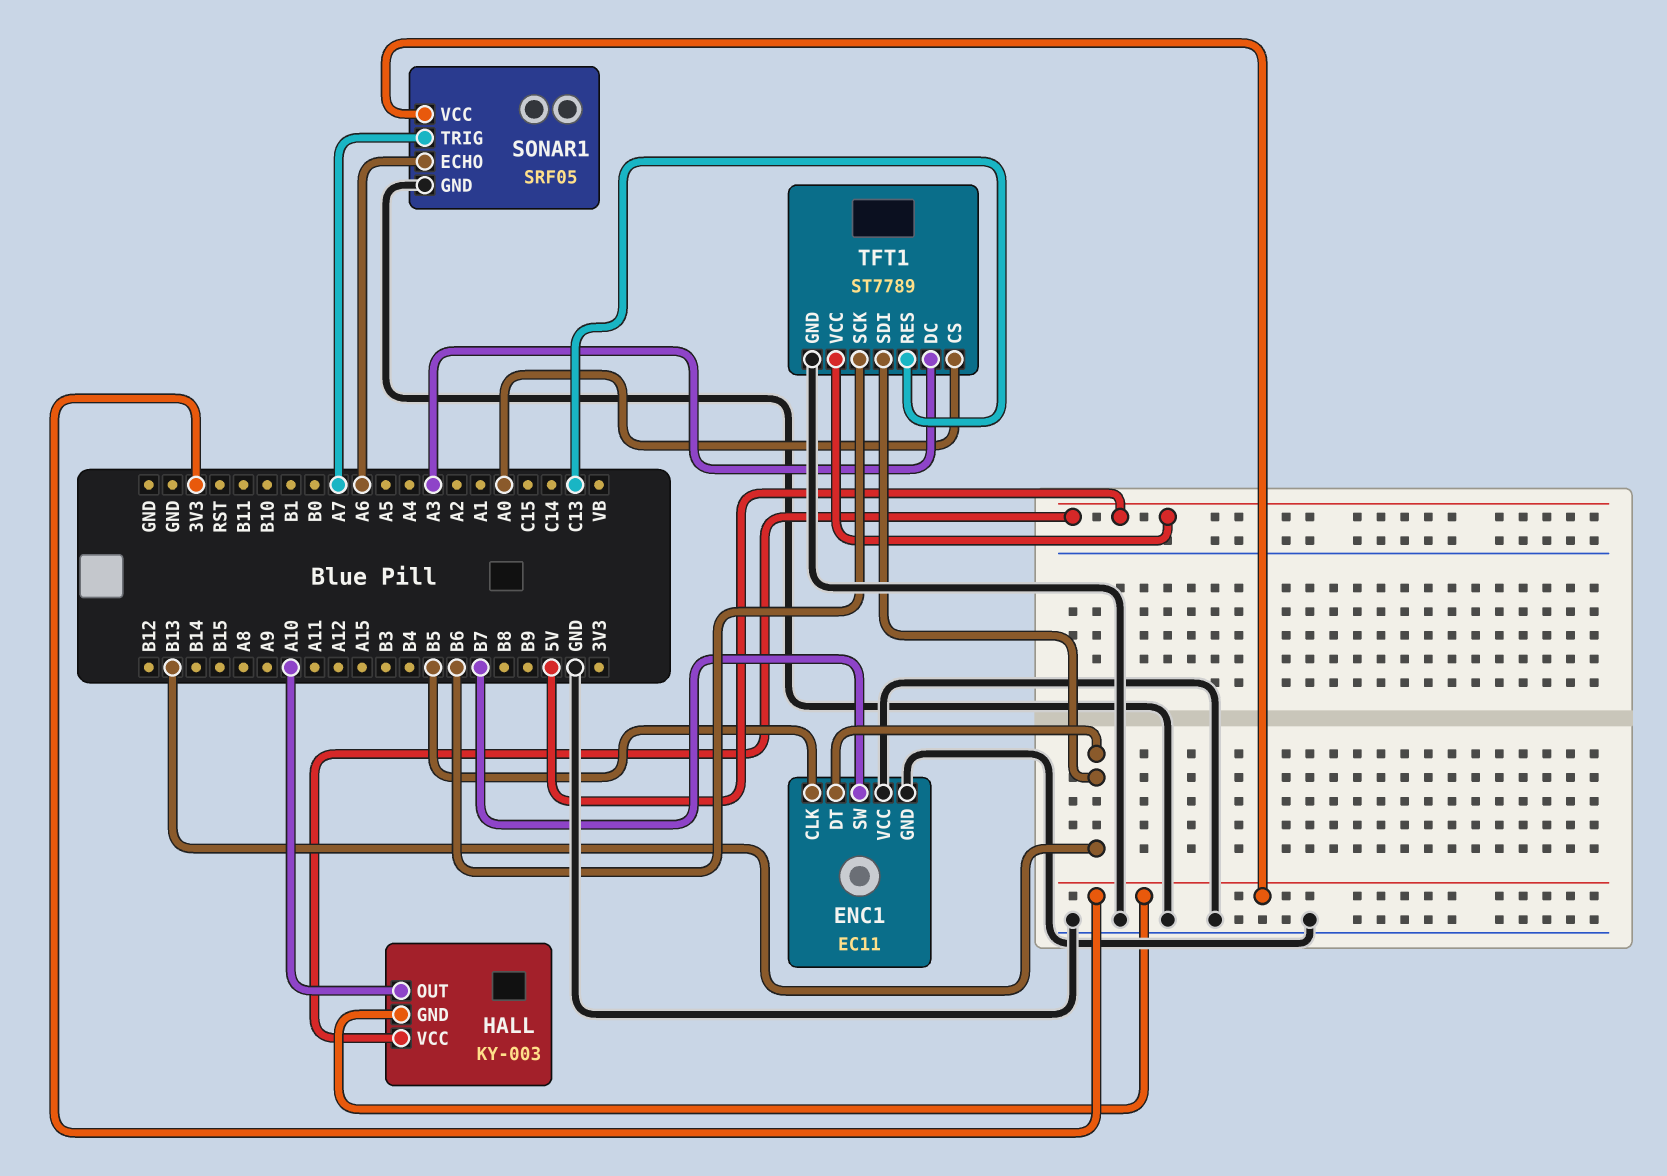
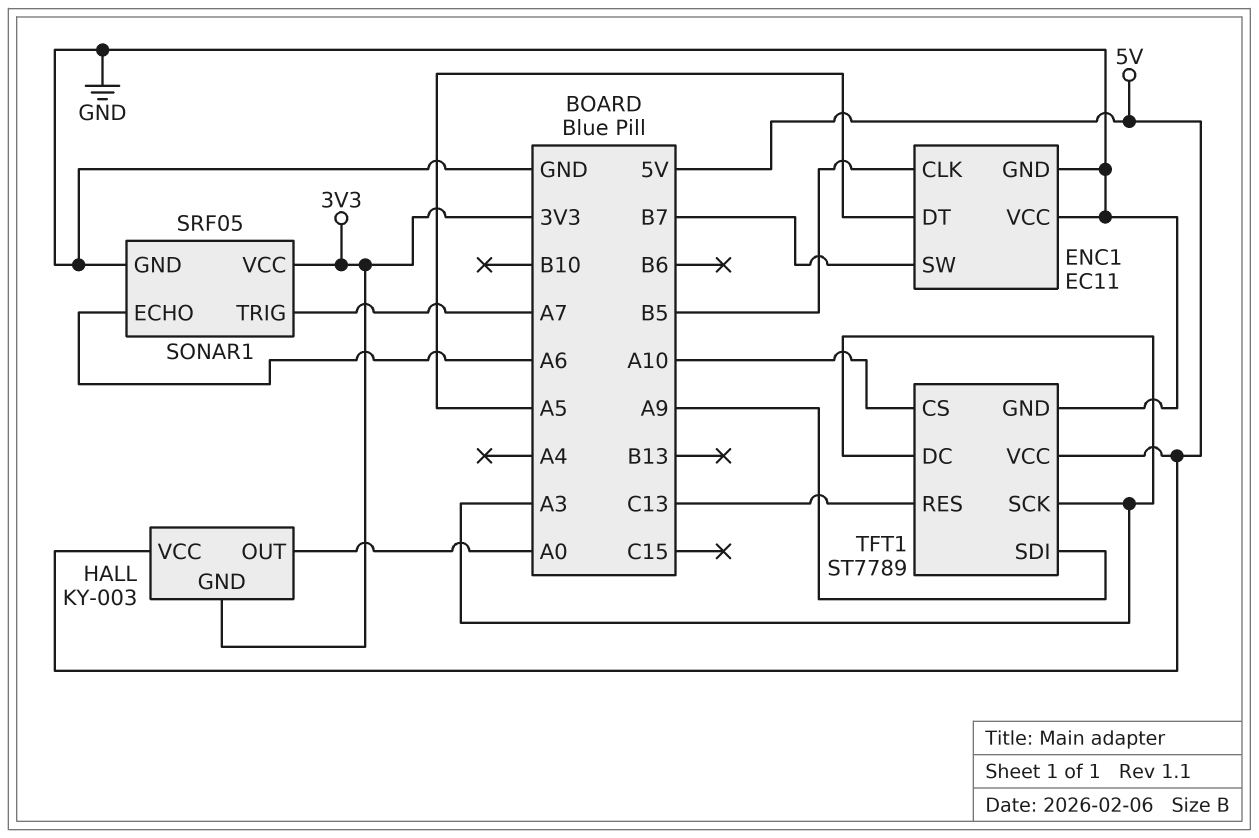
ENC1 pin DT: B13 -> A5
HALL pin OUT: A10 -> A0
TFT1 pin CS: A0 -> A10
TFT1 pin SCK: B6 -> A3
TFT1 pin SDI: B13 -> A9

